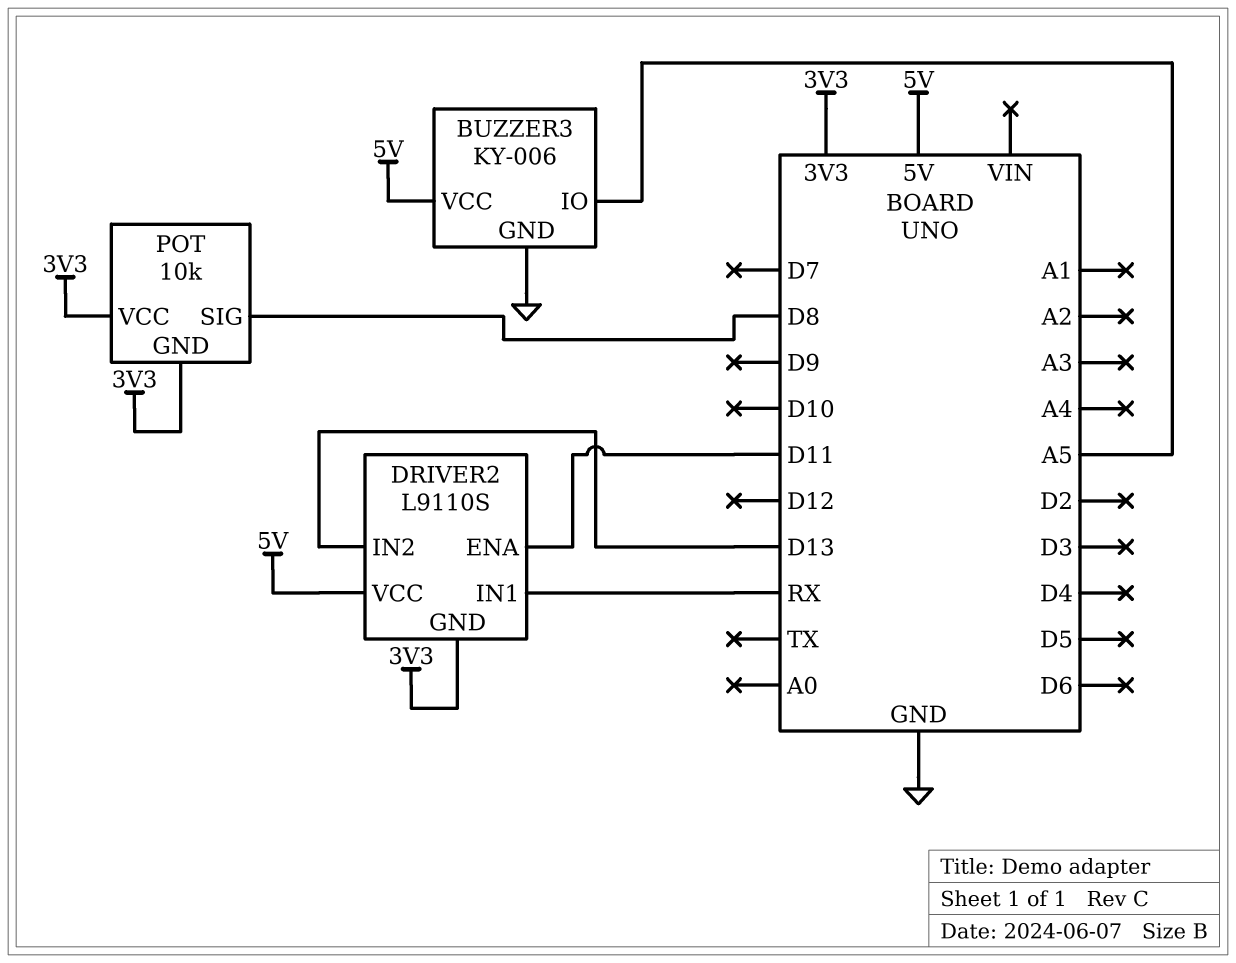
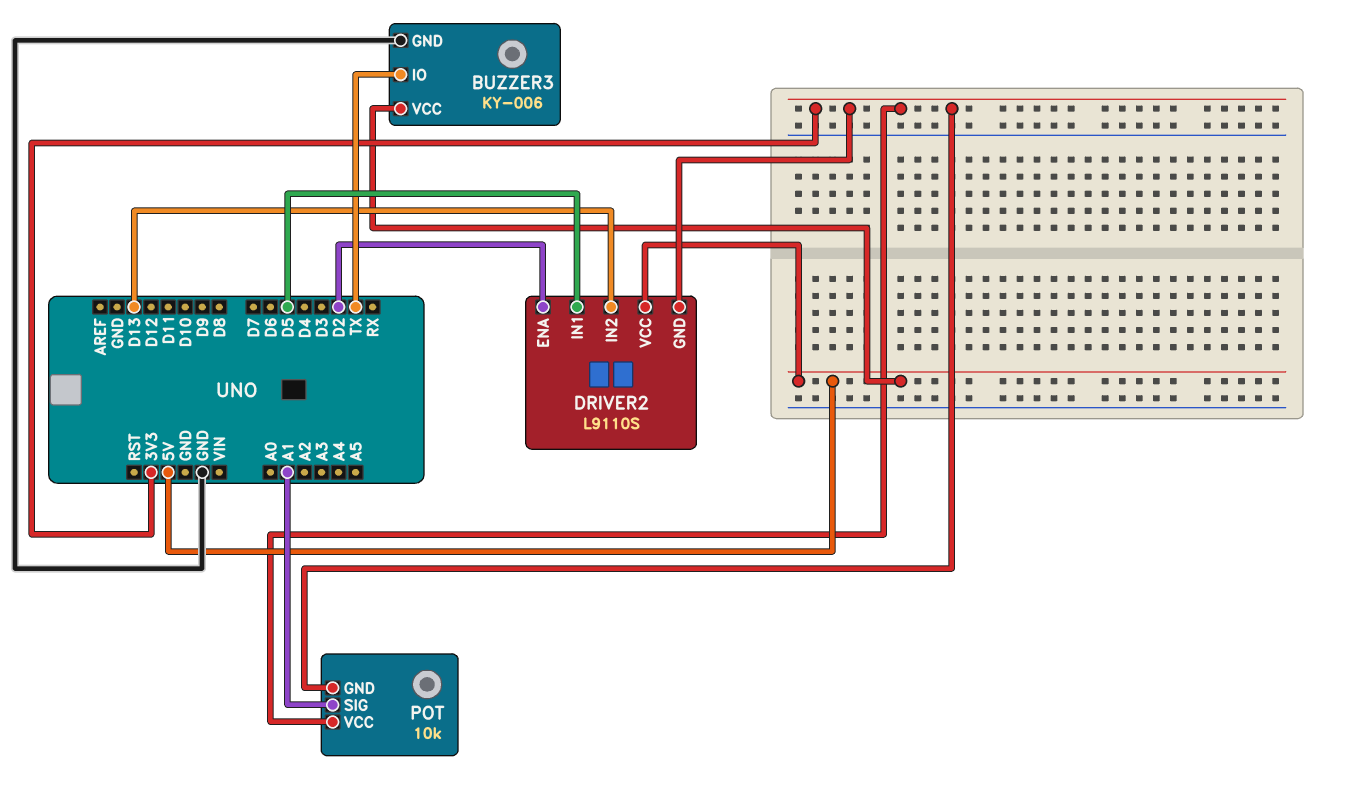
BUZZER3 pin IO: A5 -> TX
DRIVER2 pin ENA: D11 -> D2
DRIVER2 pin IN1: RX -> D5
POT pin SIG: D8 -> A1

